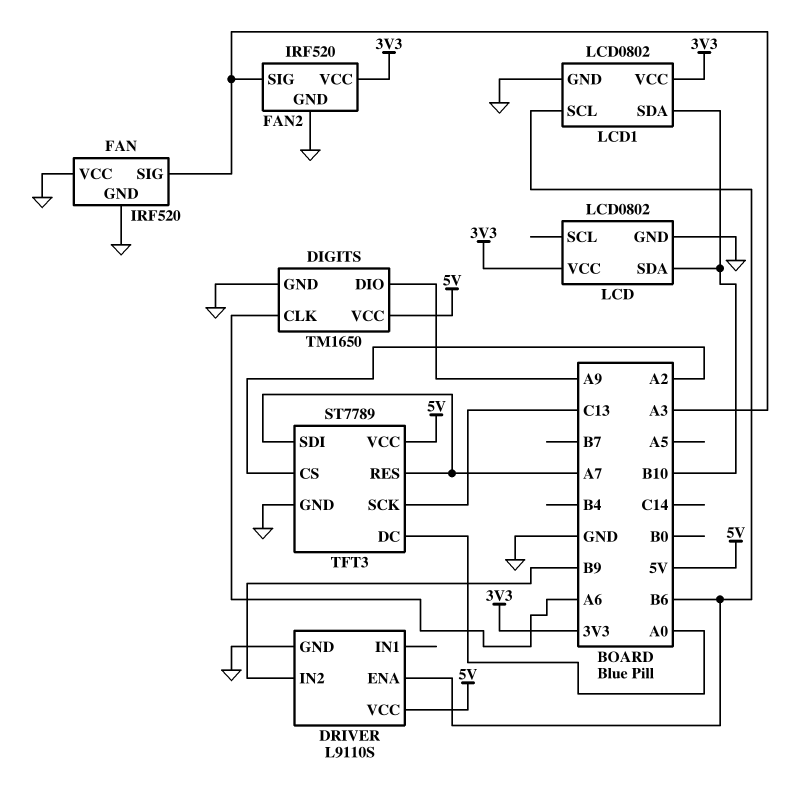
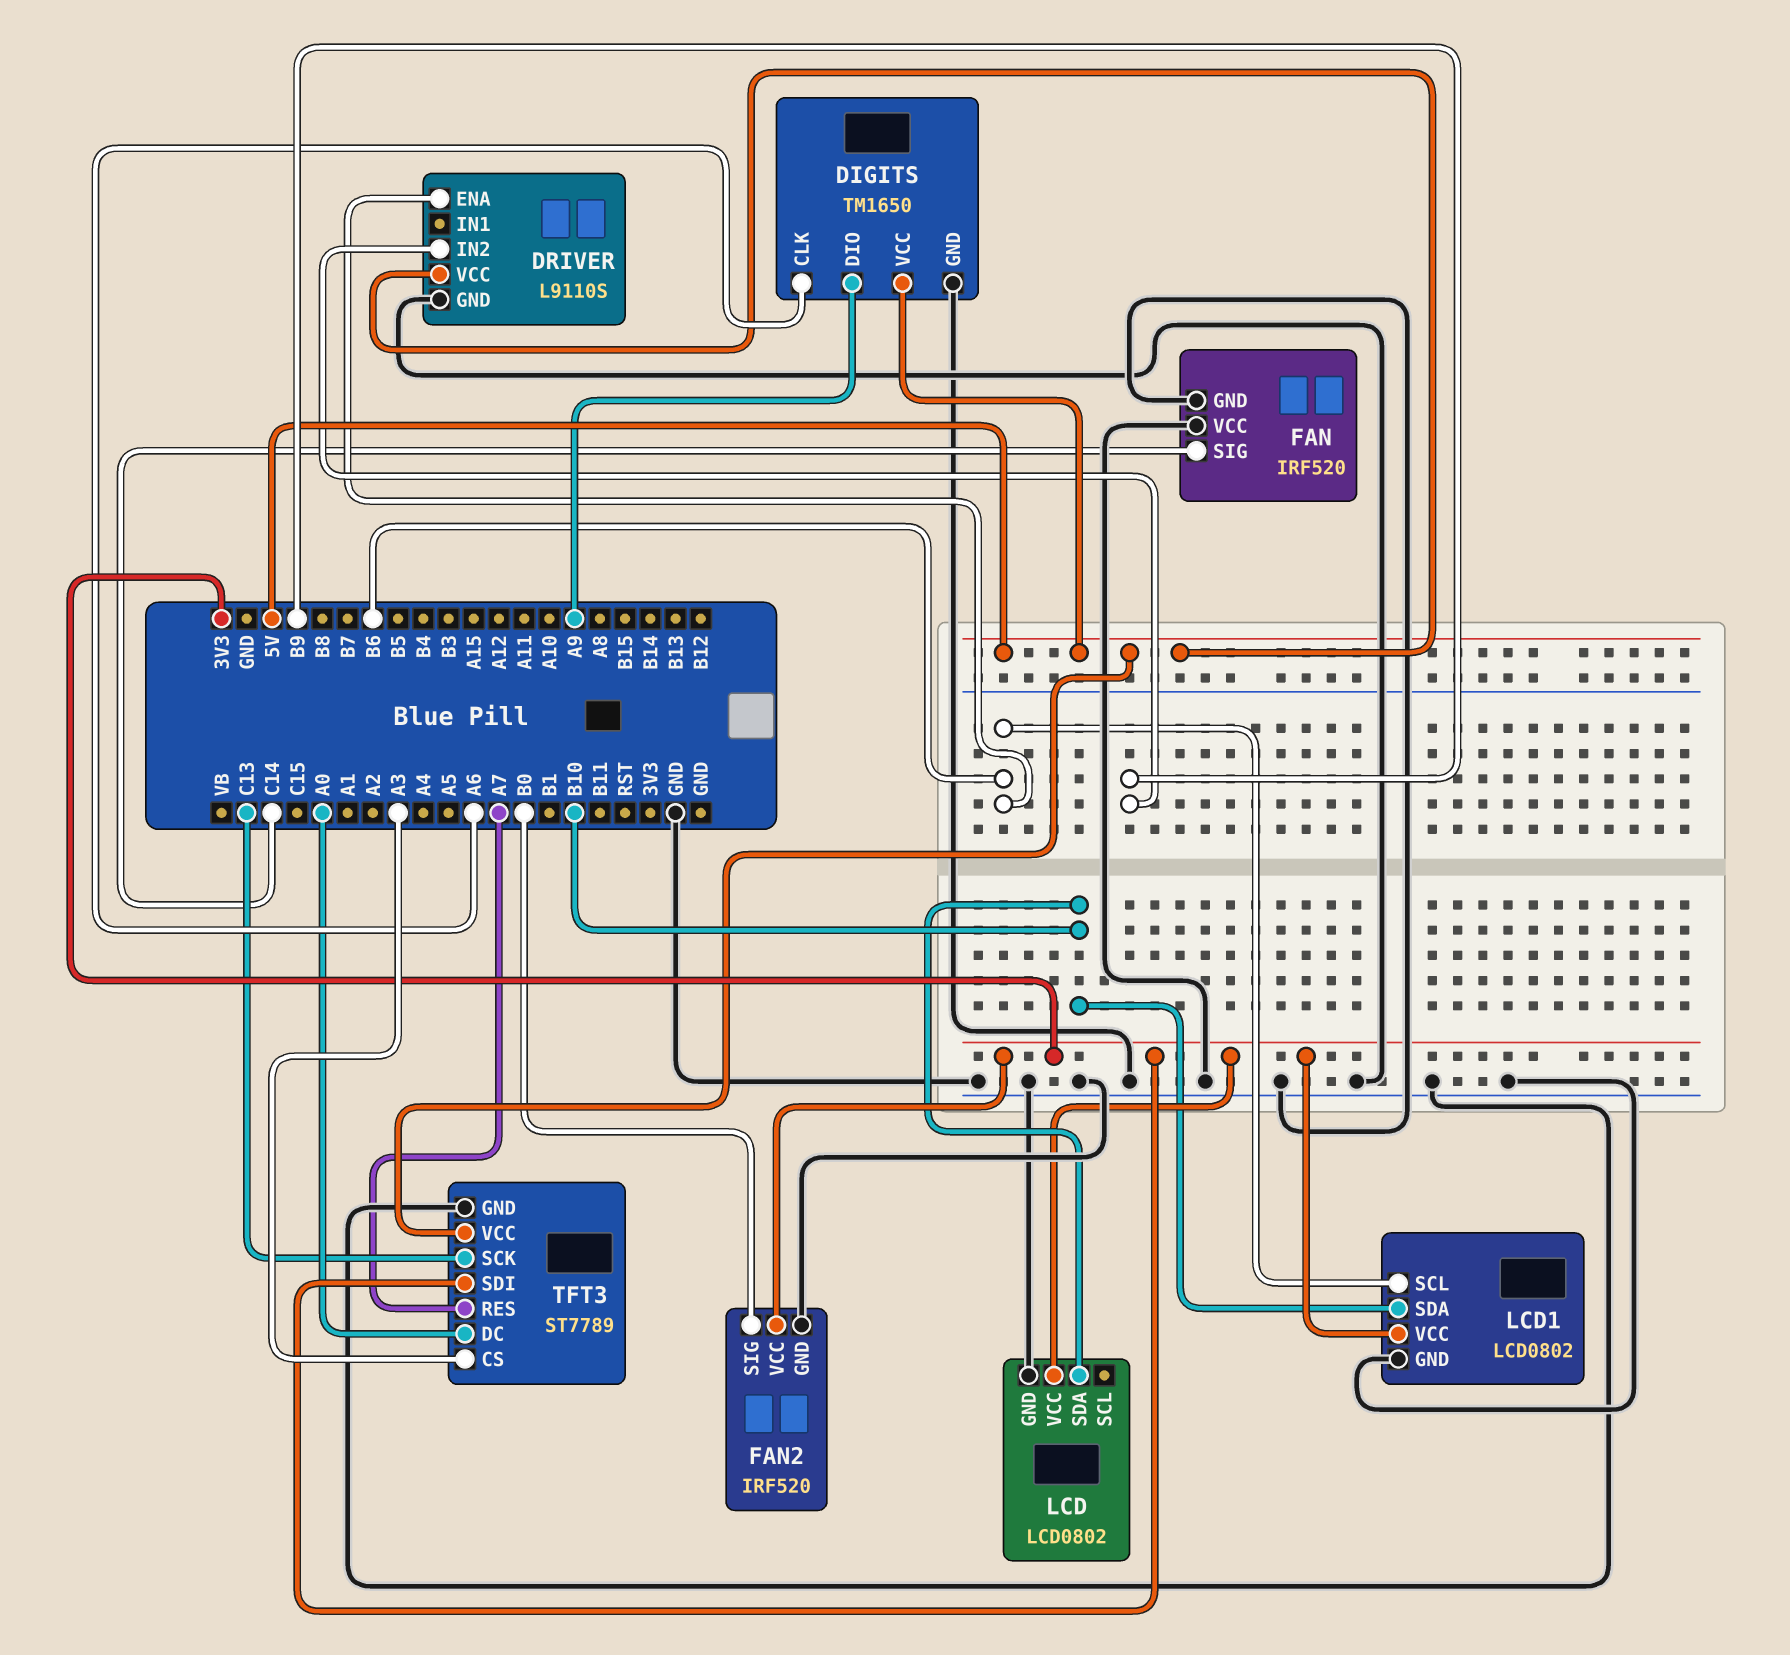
FAN pin SIG: A3 -> C14
FAN2 pin SIG: A3 -> B0
TFT3 pin CS: A2 -> A3
TFT3 pin SDI: A7 -> 3V3

